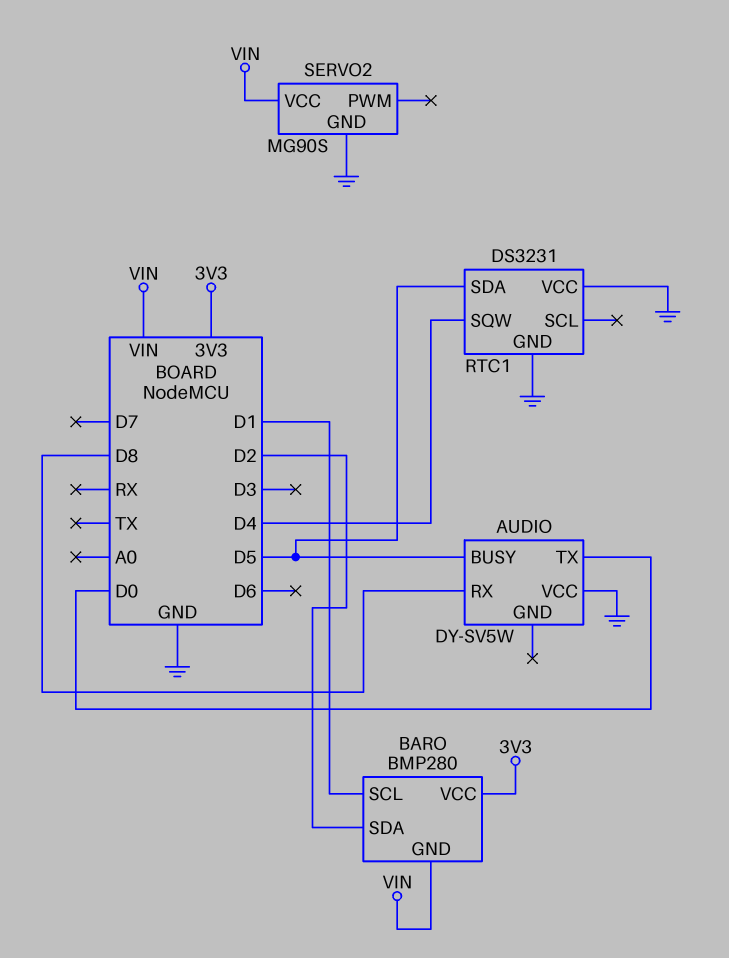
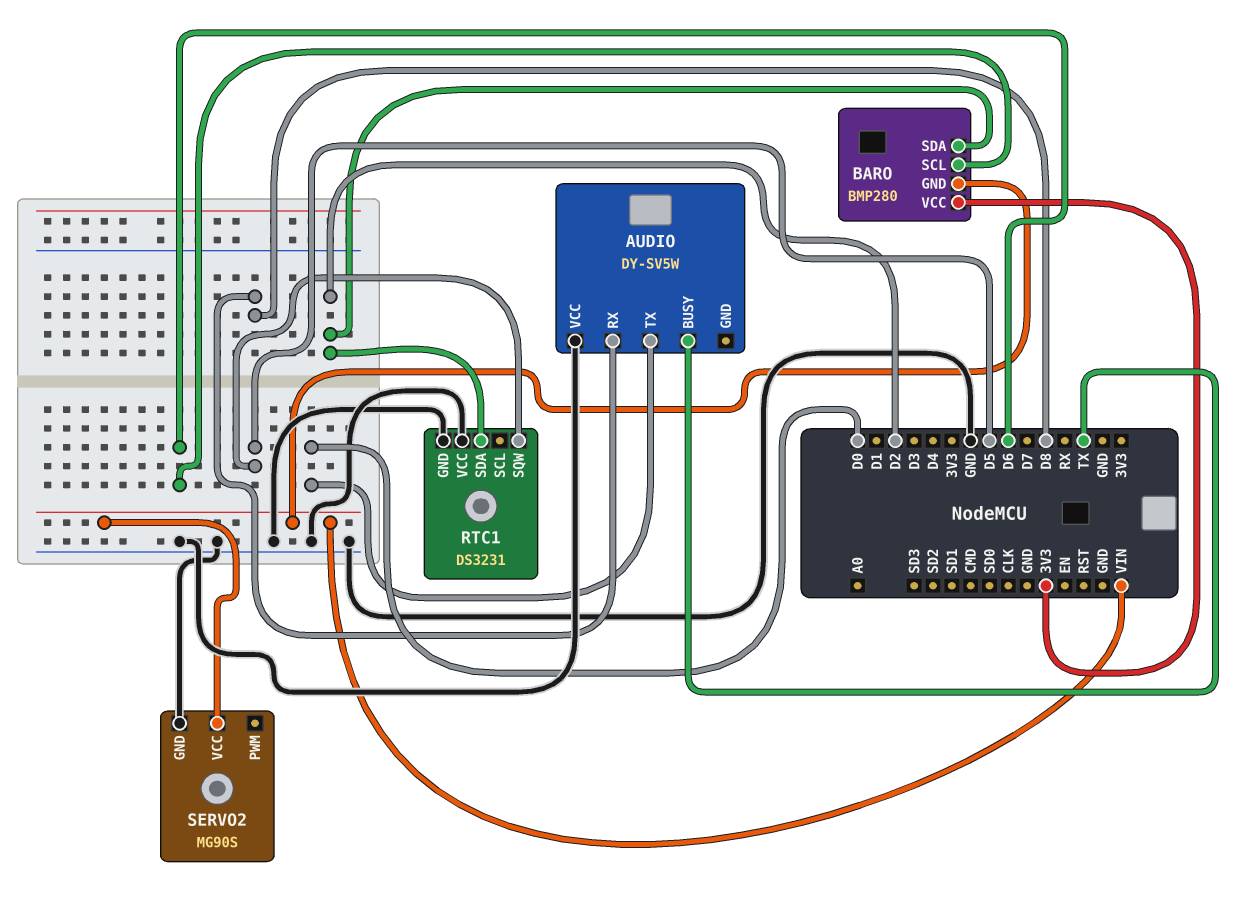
AUDIO pin BUSY: D5 -> TX
BARO pin SCL: D1 -> D6
RTC1 pin SDA: D5 -> D2
RTC1 pin SQW: D4 -> D5

